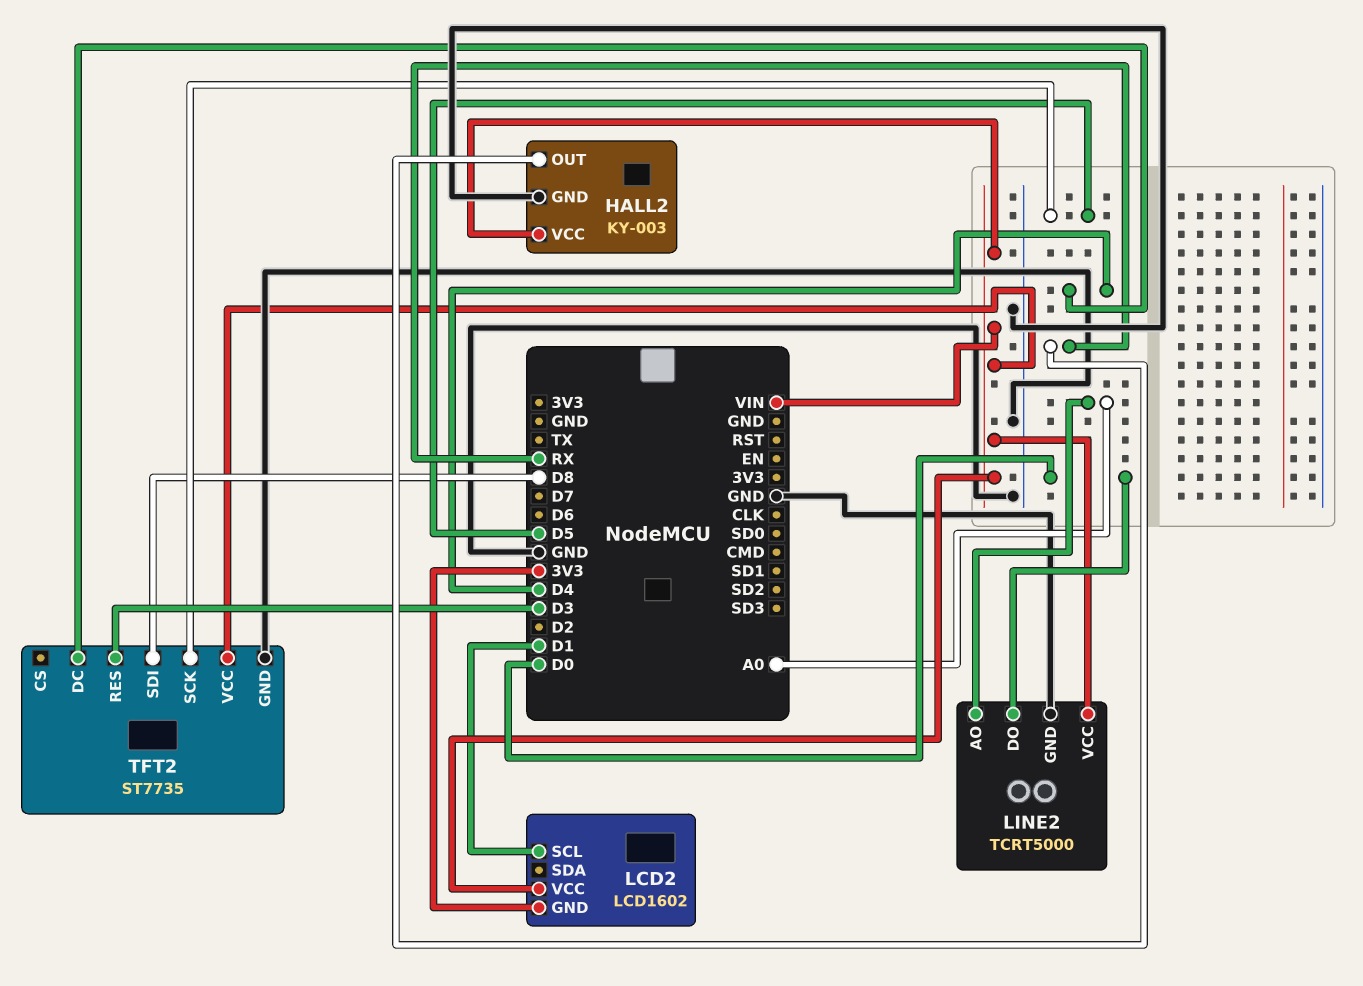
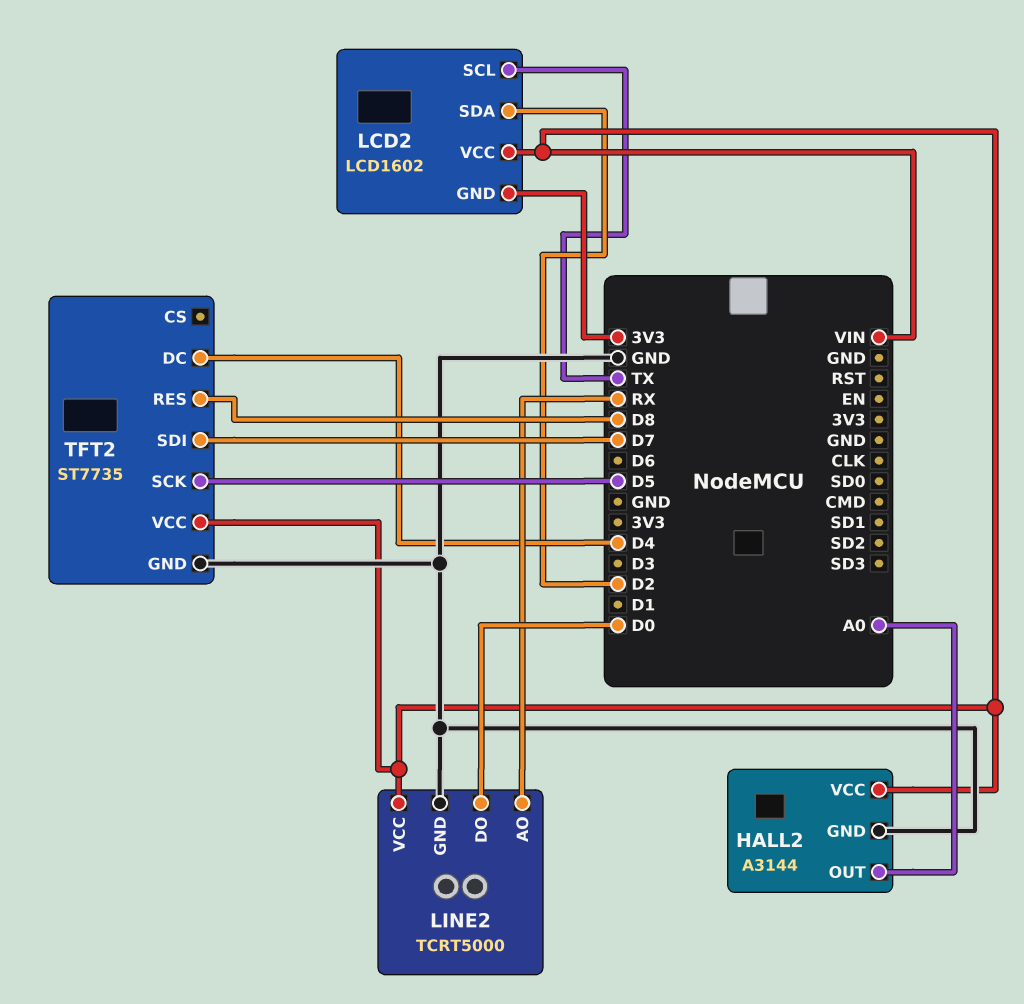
HALL2: KY-003 -> A3144
HALL2 pin OUT: RX -> A0
LCD2 pin SCL: D1 -> TX
LCD2 pin SDA: none -> D2
LINE2 pin AO: A0 -> RX
TFT2 pin RES: D3 -> D8
TFT2 pin SDI: D8 -> D7

